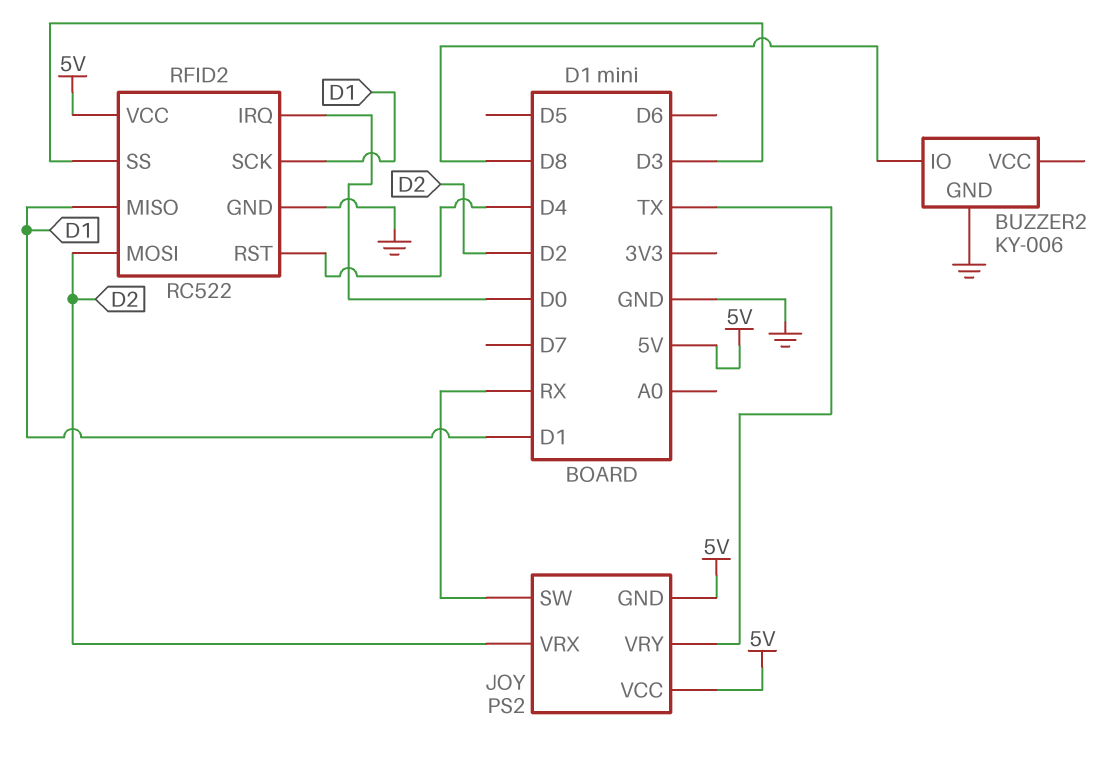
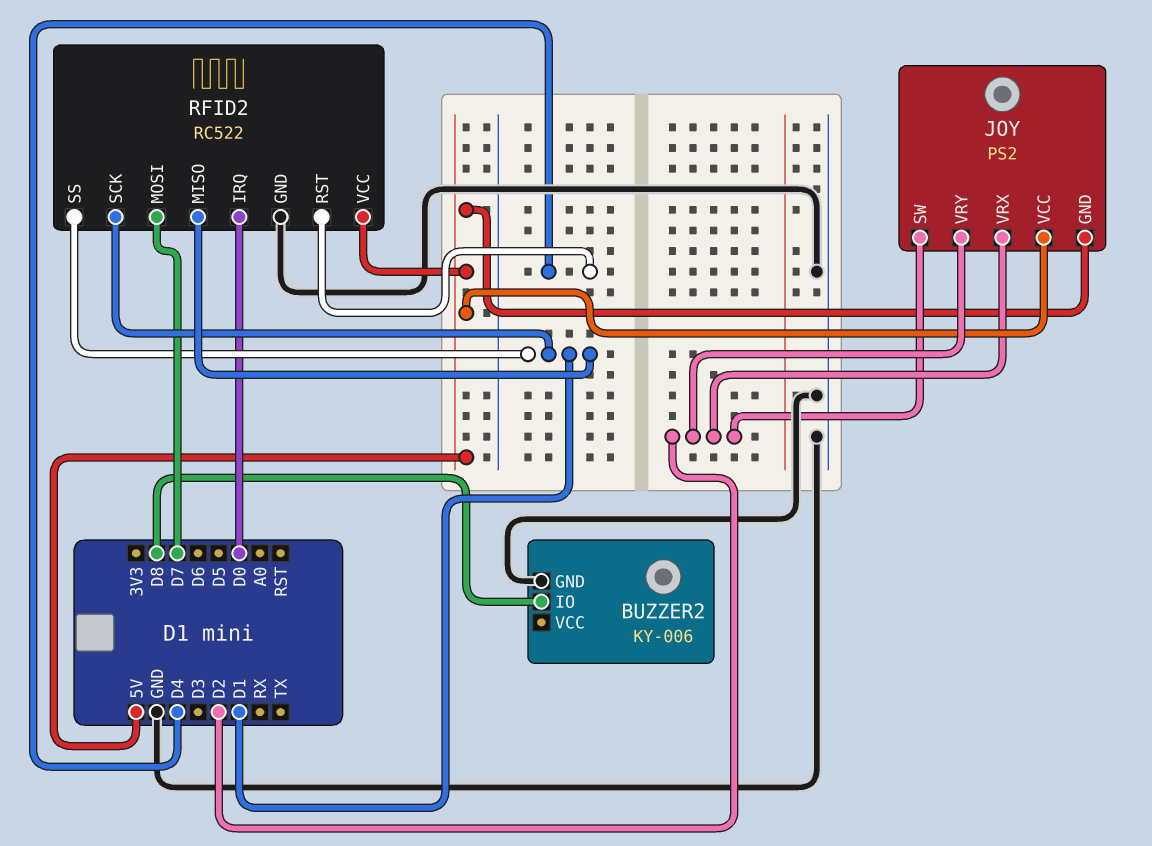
JOY pin SW: RX -> D2
JOY pin VRY: TX -> D2
RFID2 pin MOSI: D2 -> D7
RFID2 pin SS: D3 -> D1

